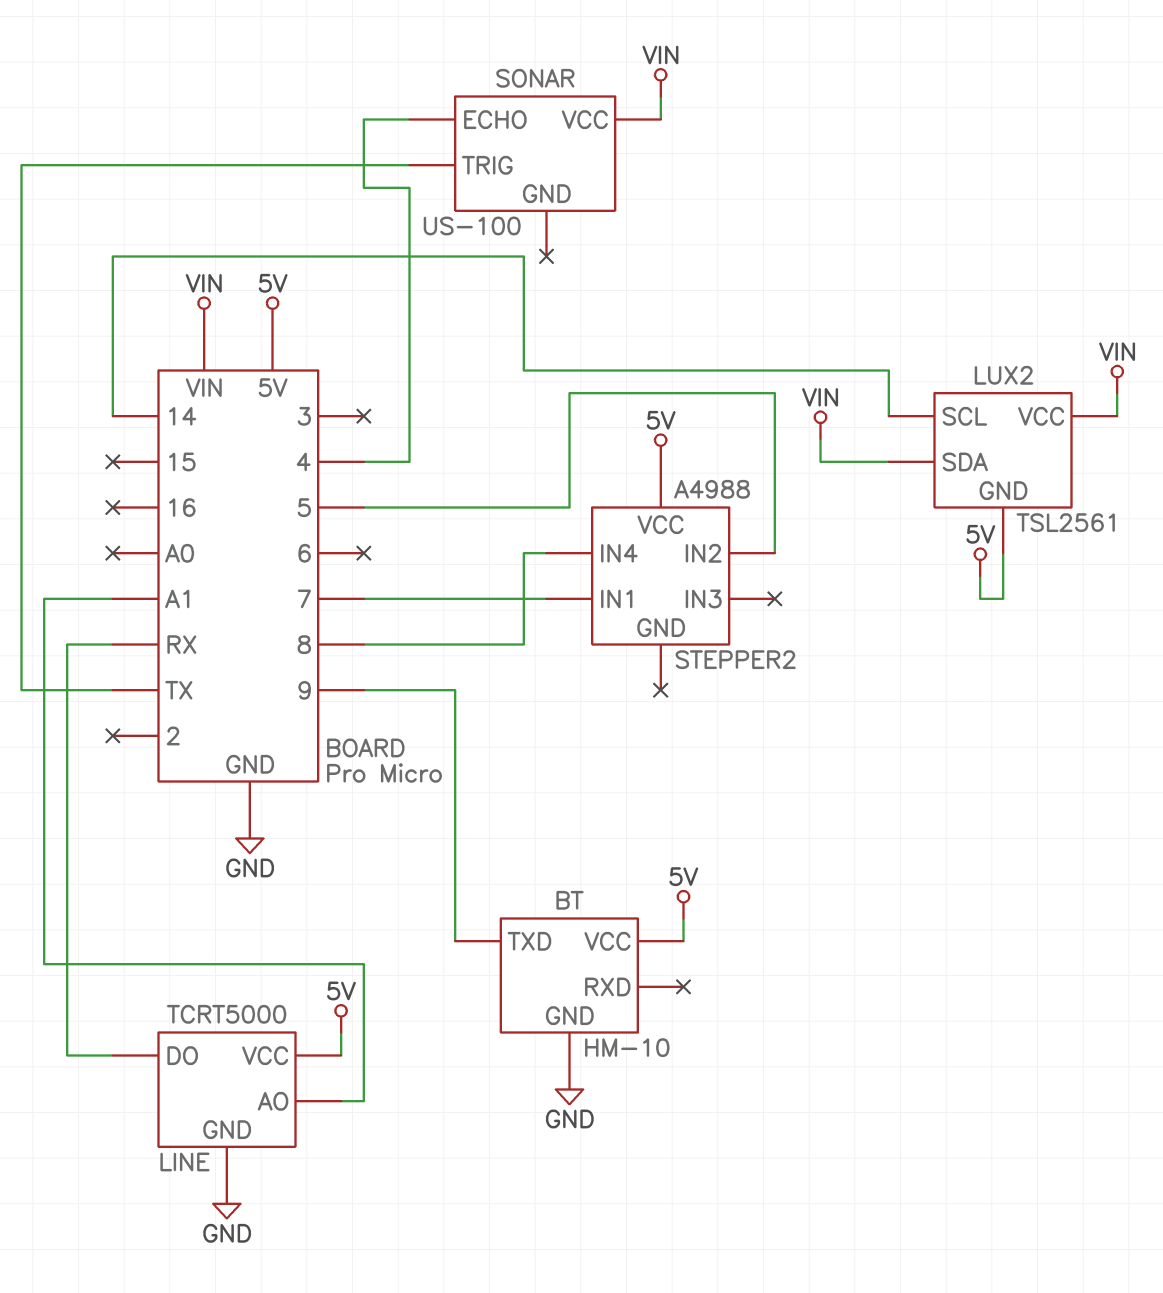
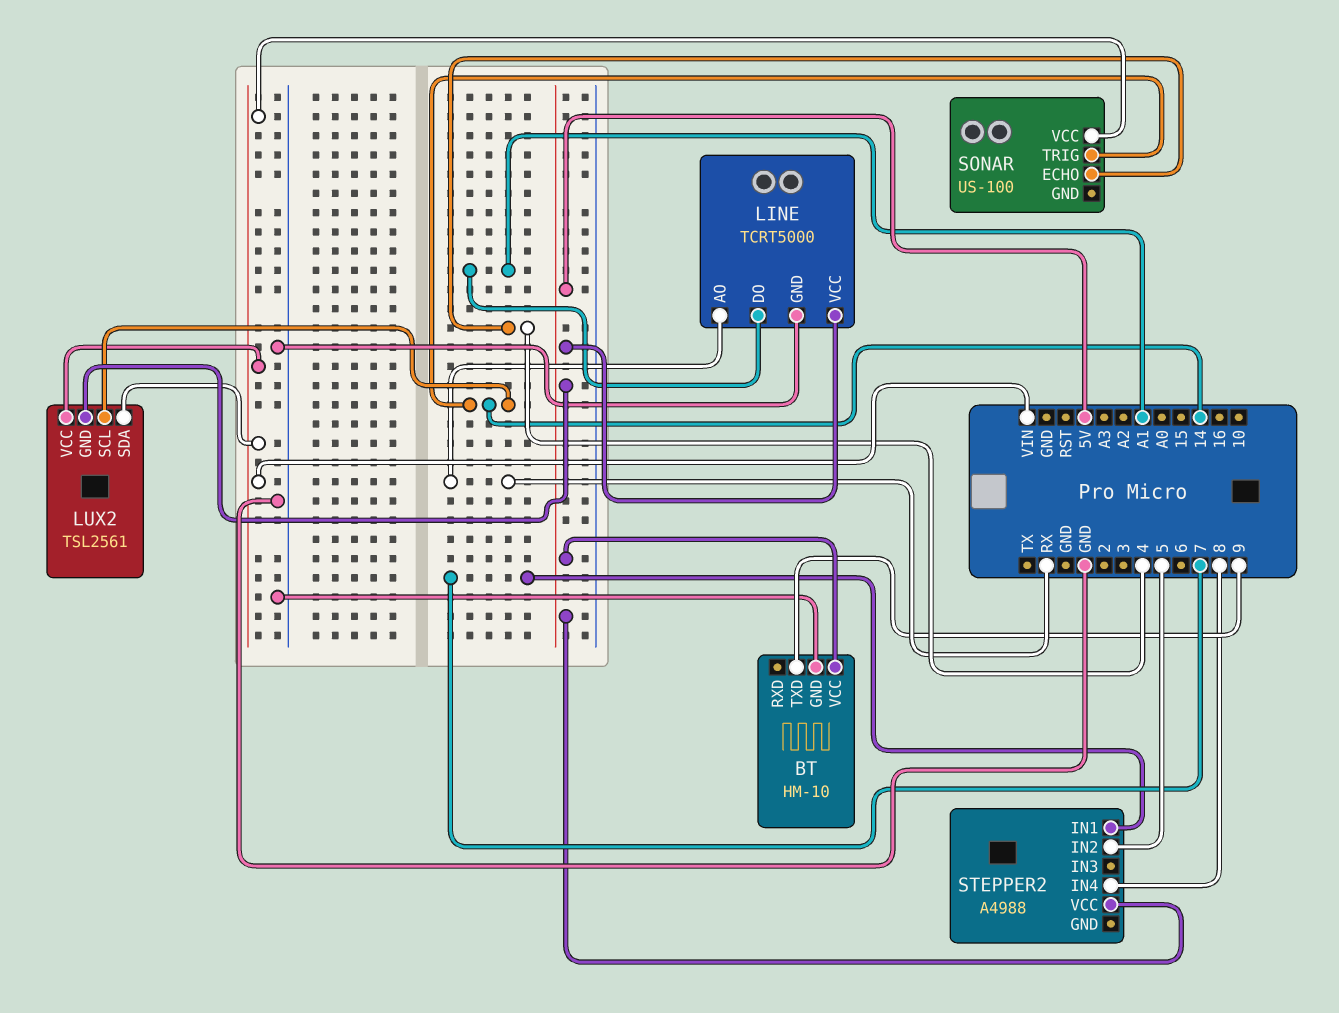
LINE pin AO: A1 -> RX
LINE pin DO: RX -> A1
SONAR pin TRIG: TX -> 14

